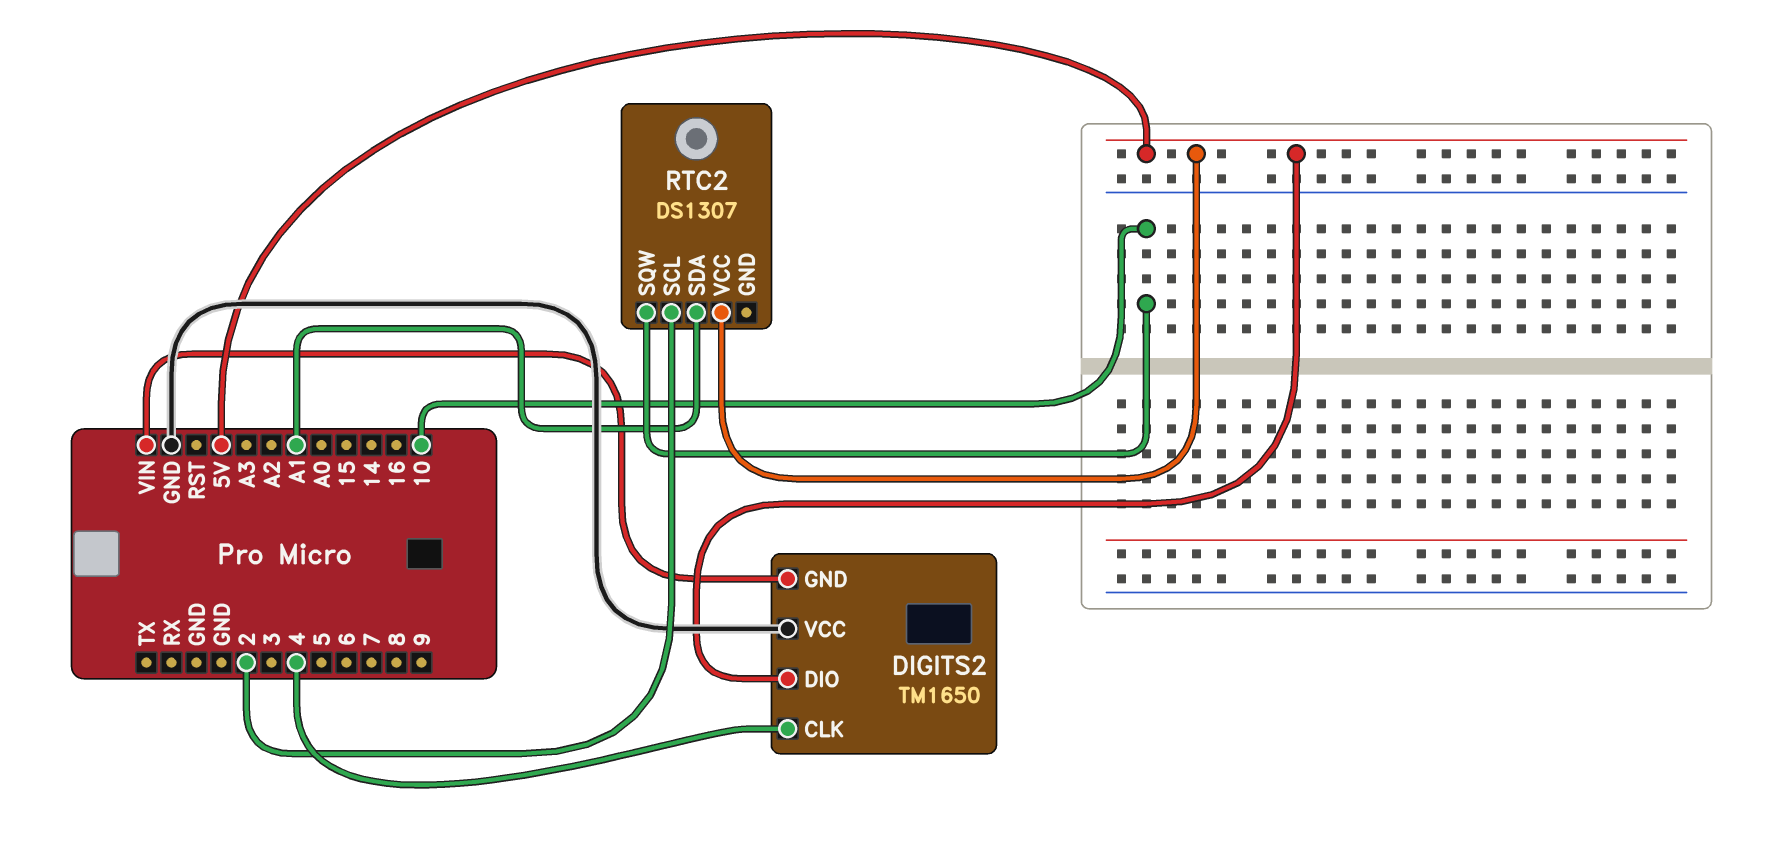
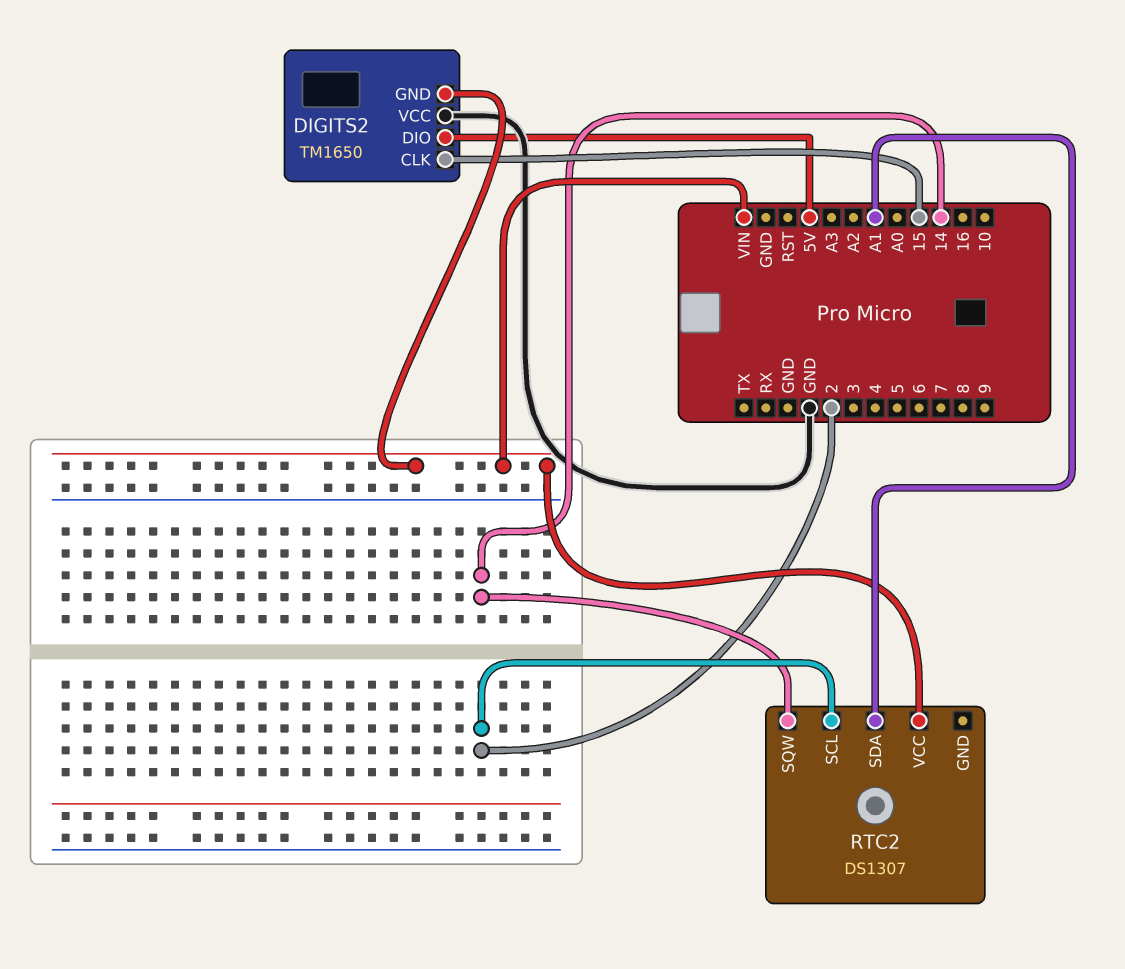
DIGITS2 pin CLK: 4 -> 15
RTC2 pin SQW: 10 -> 14
RTC2 pin VCC: 5V -> VIN

